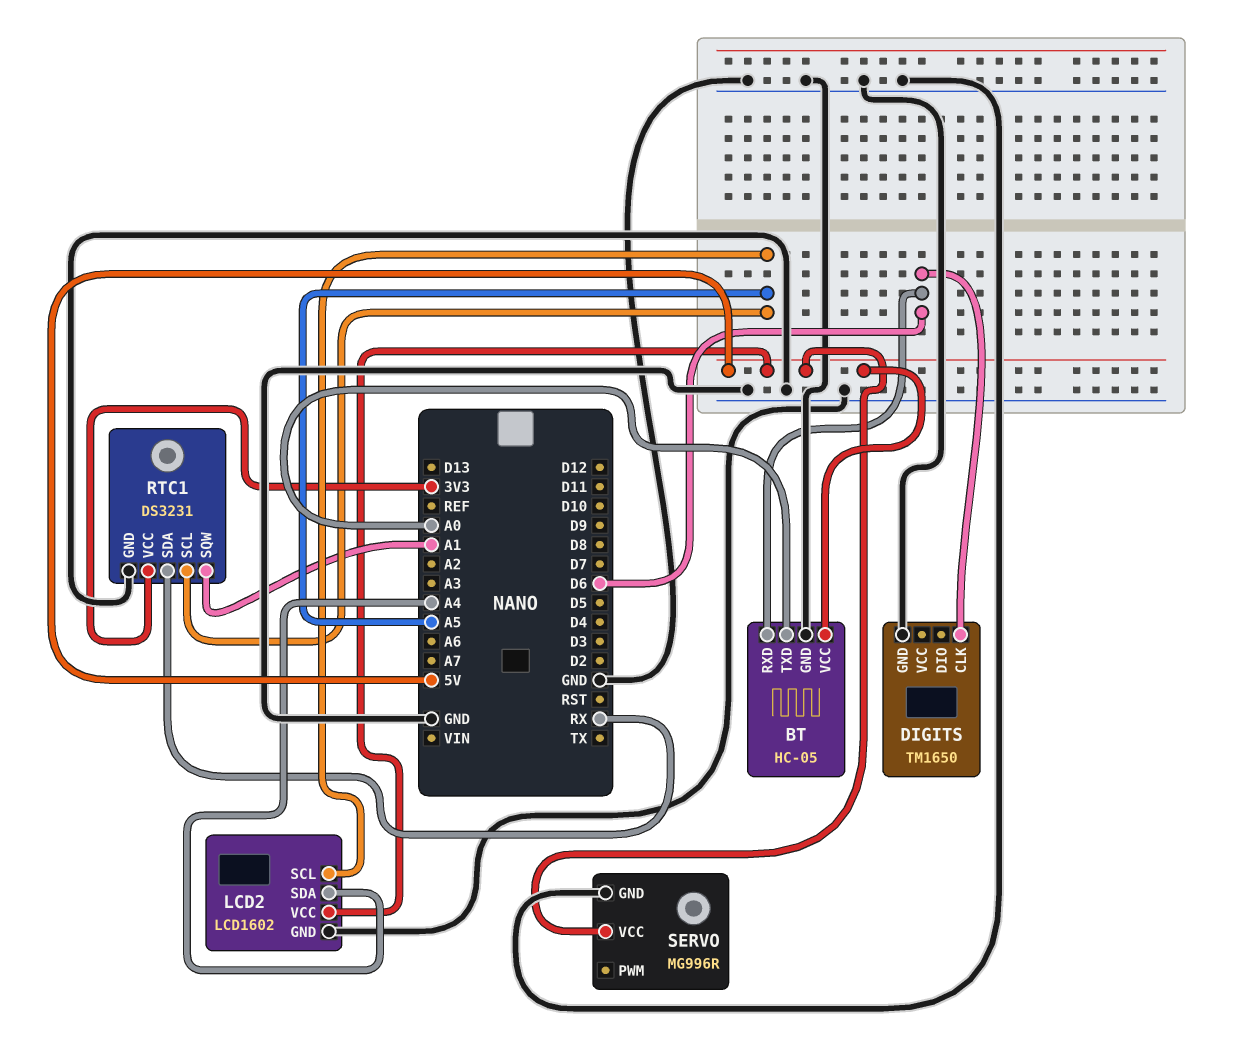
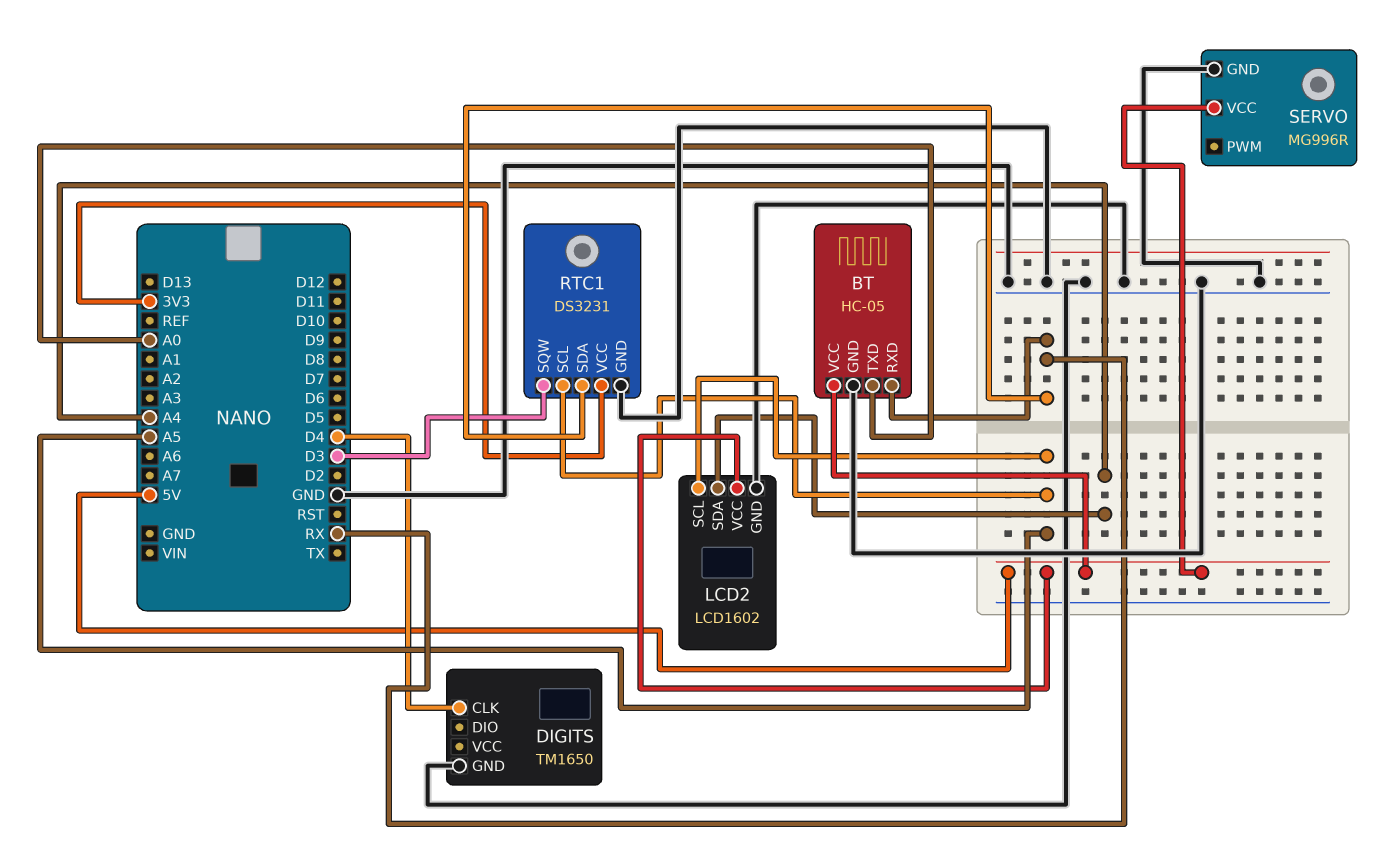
BT pin RXD: D6 -> RX
DIGITS pin CLK: D6 -> D4
RTC1 pin SQW: A1 -> D3

